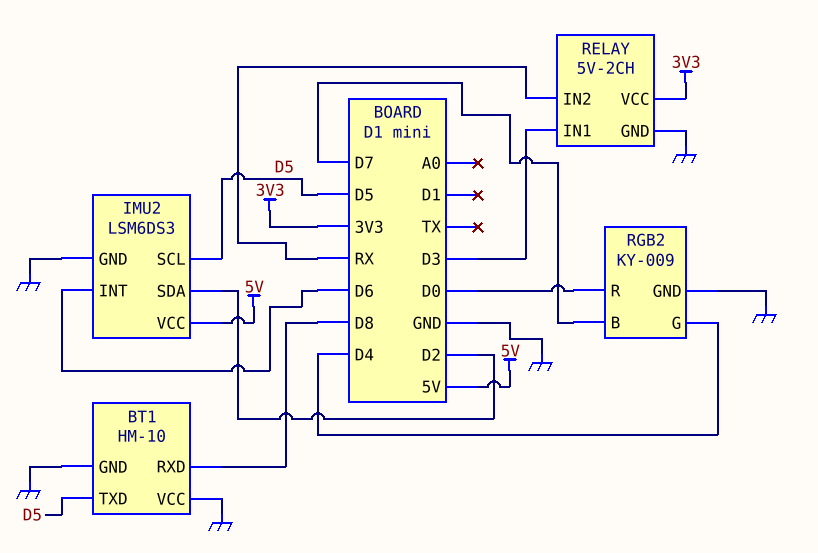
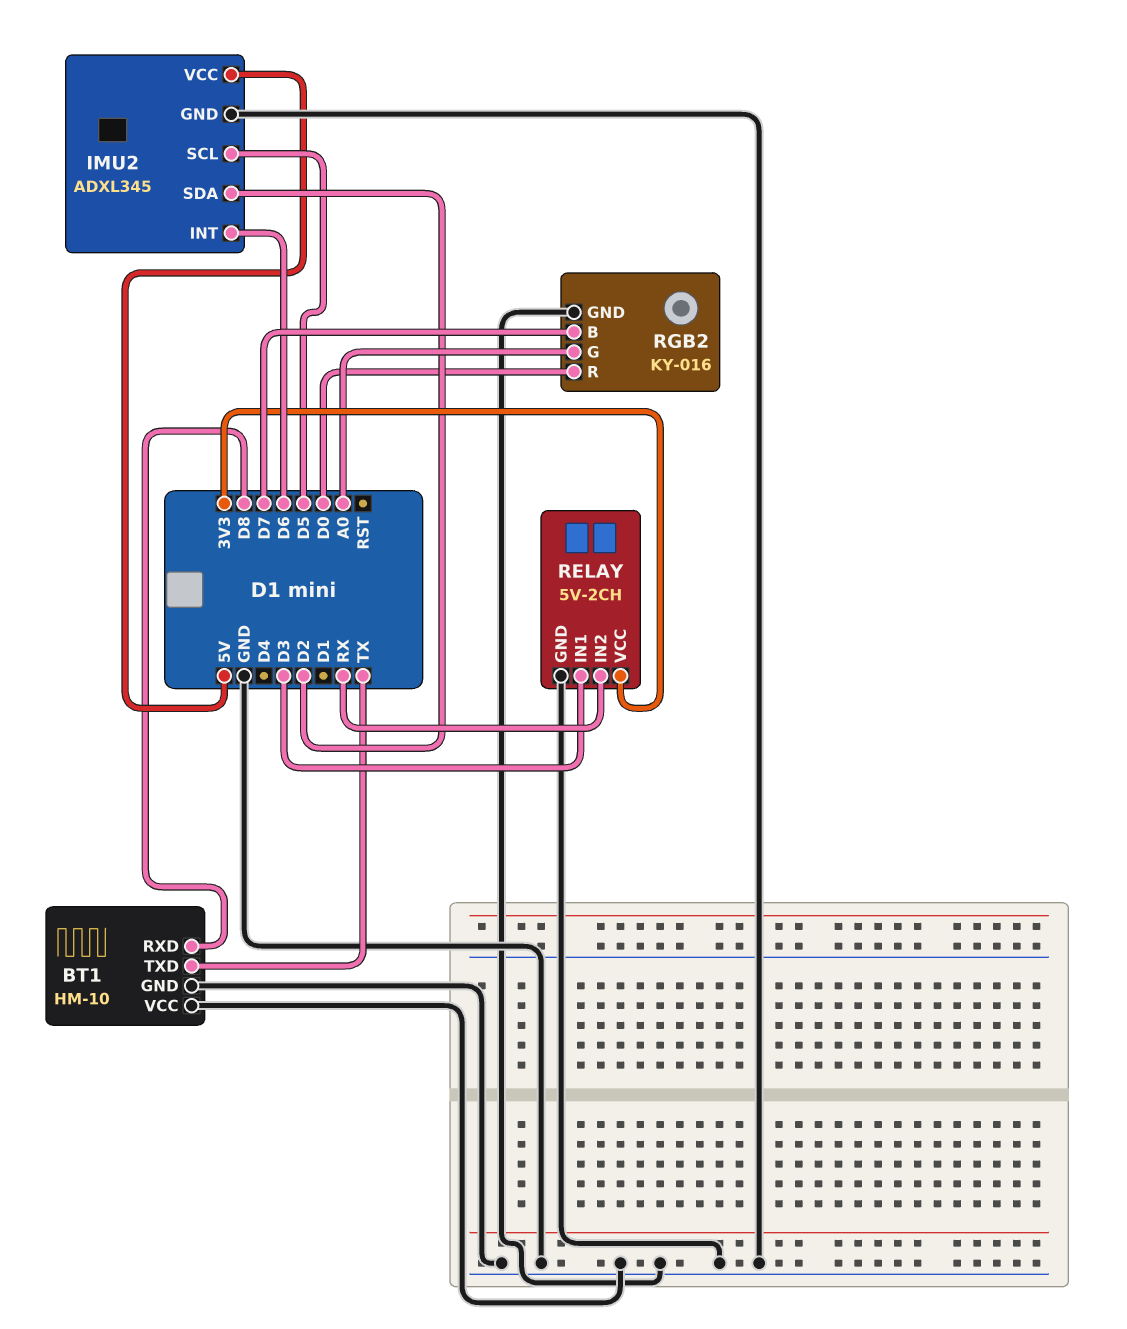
BT1 pin TXD: D5 -> TX
IMU2: LSM6DS3 -> ADXL345
RGB2: KY-009 -> KY-016
RGB2 pin G: D4 -> A0

